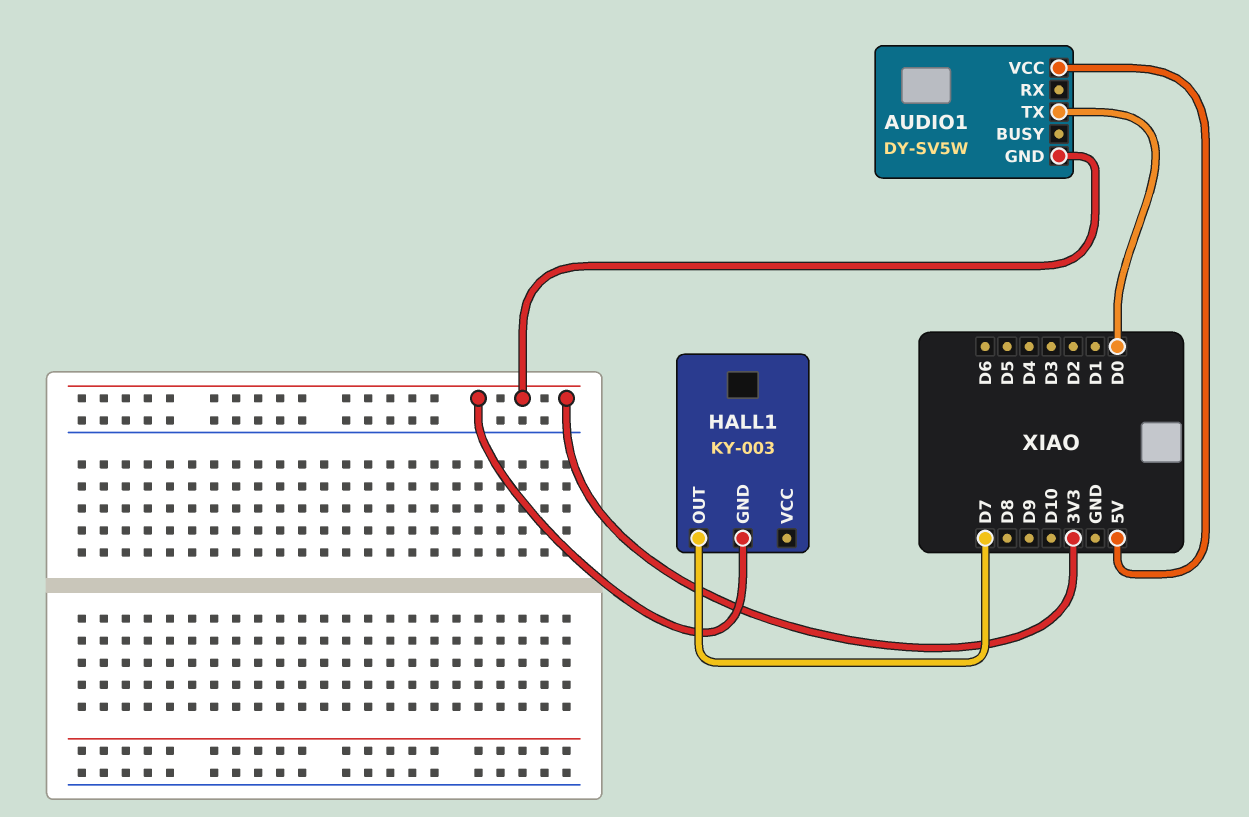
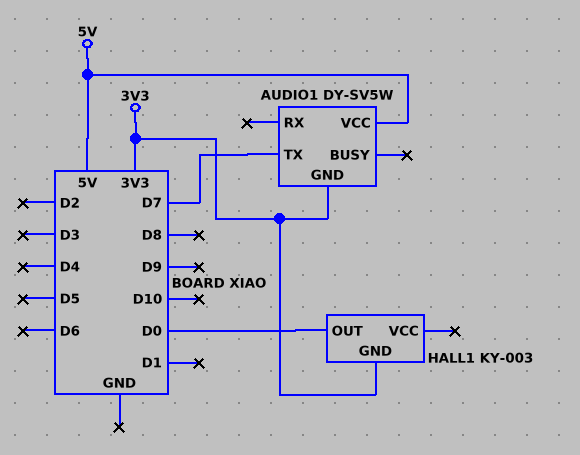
AUDIO1 pin TX: D0 -> D7
HALL1 pin OUT: D7 -> D0

